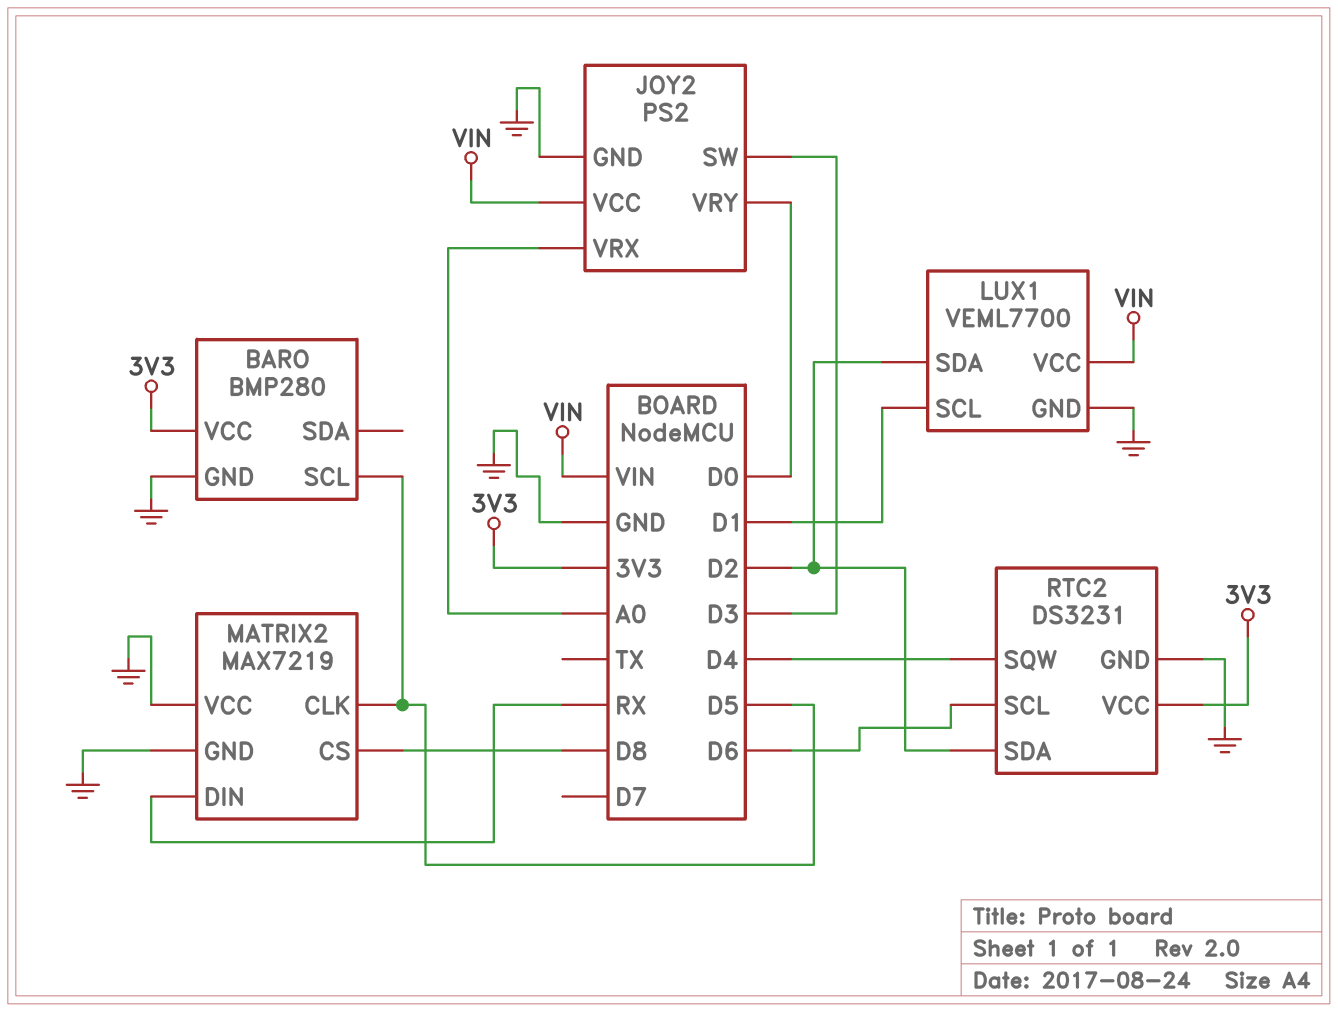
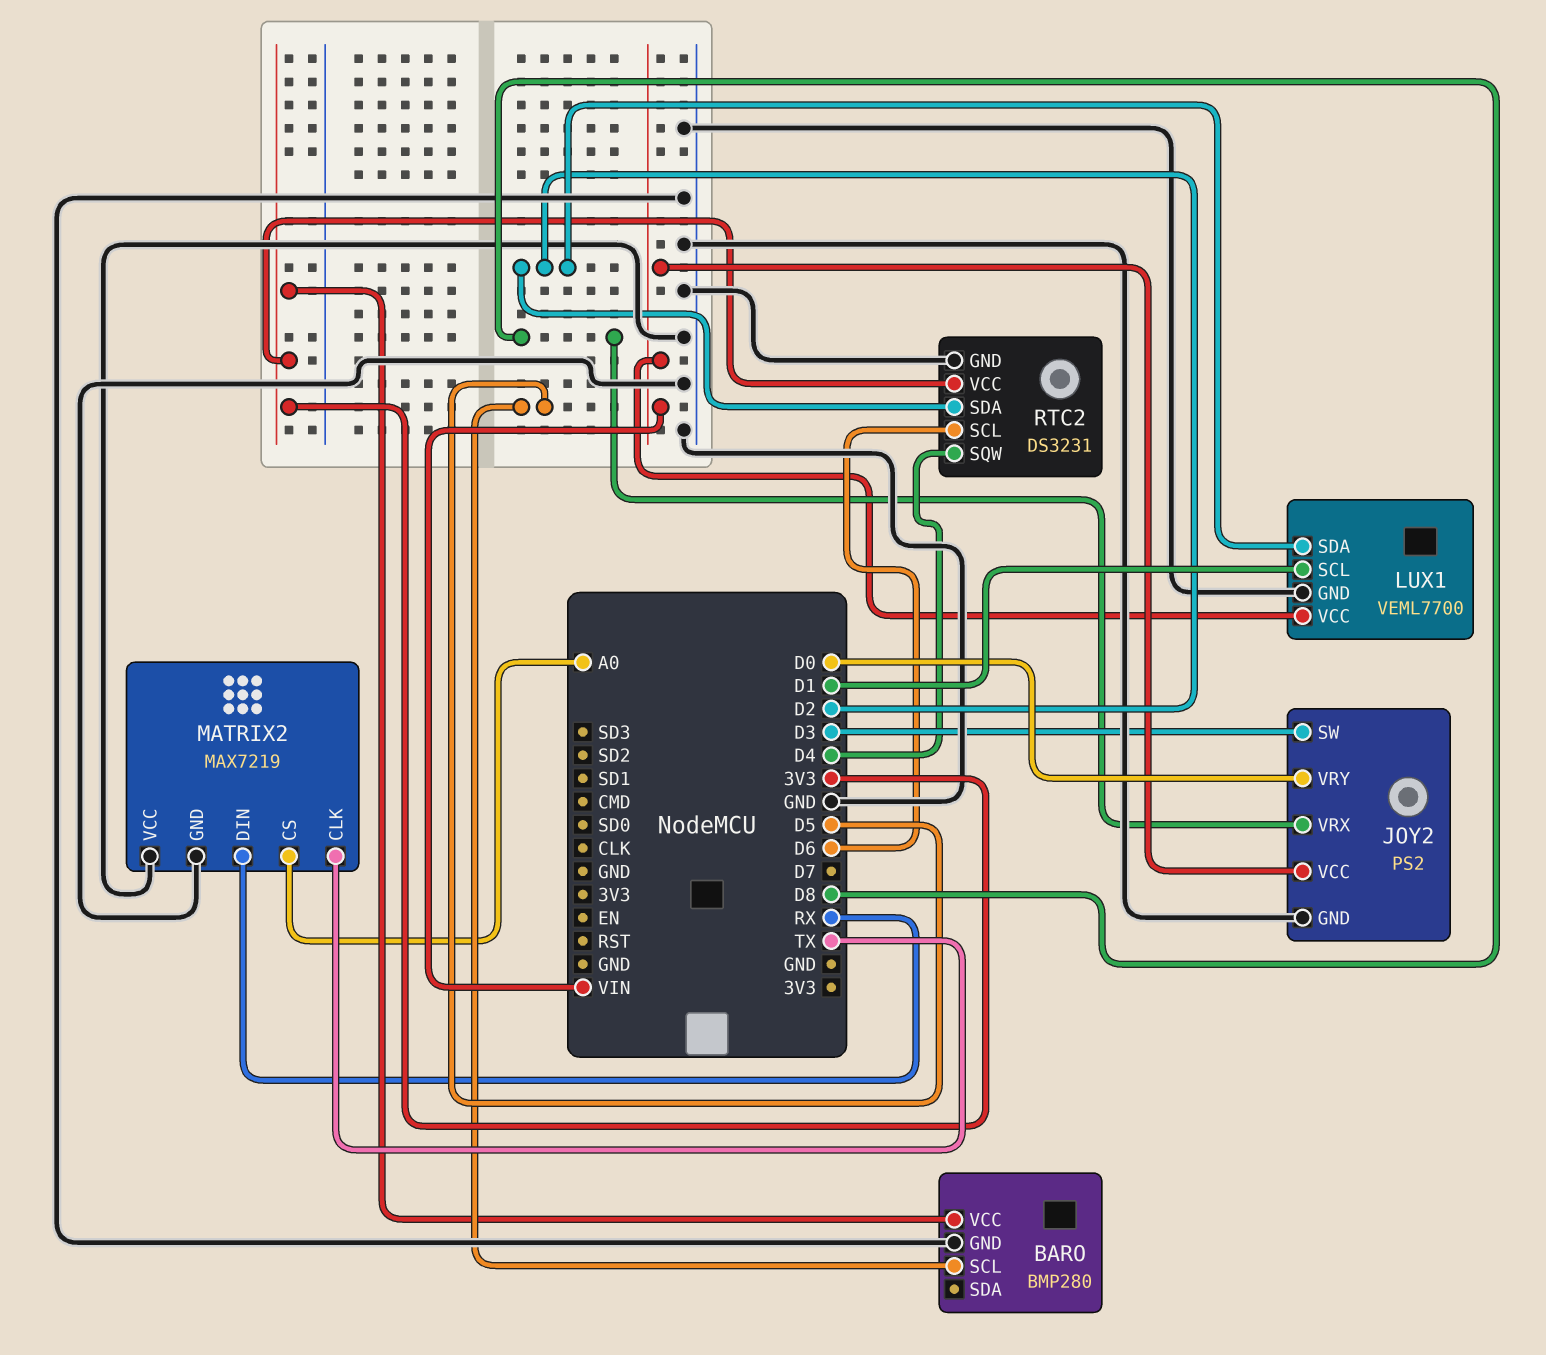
JOY2 pin VRX: A0 -> D8
MATRIX2 pin CLK: D5 -> TX
MATRIX2 pin CS: D8 -> A0

